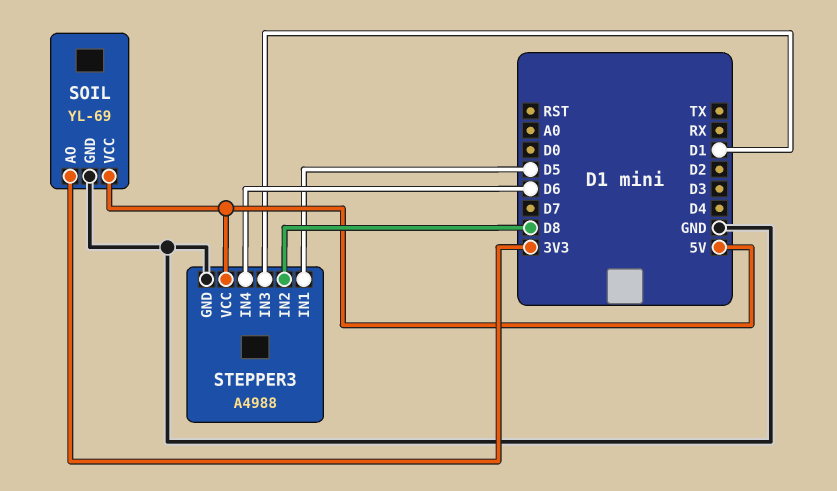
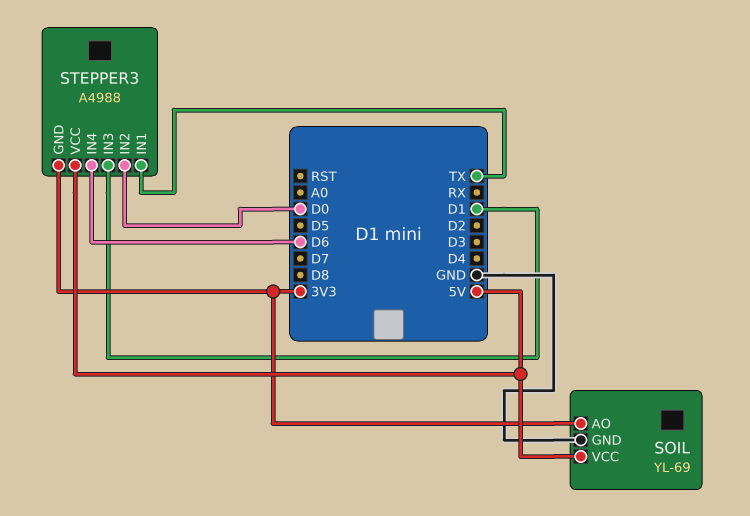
STEPPER3 pin GND: GND -> 3V3
STEPPER3 pin IN1: D5 -> TX
STEPPER3 pin IN2: D8 -> D0

